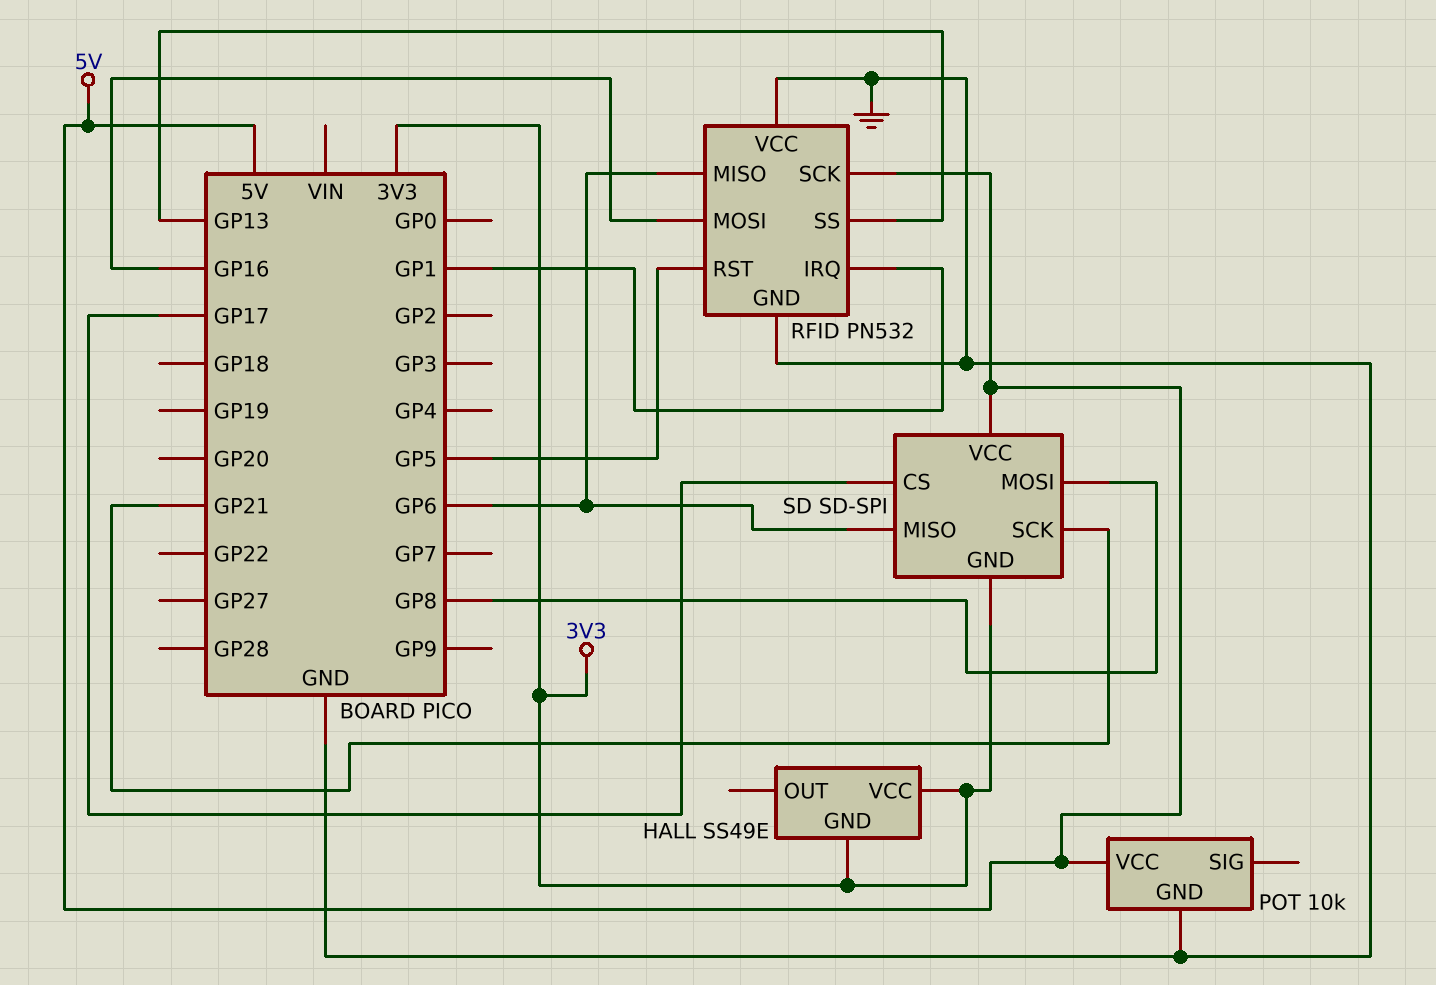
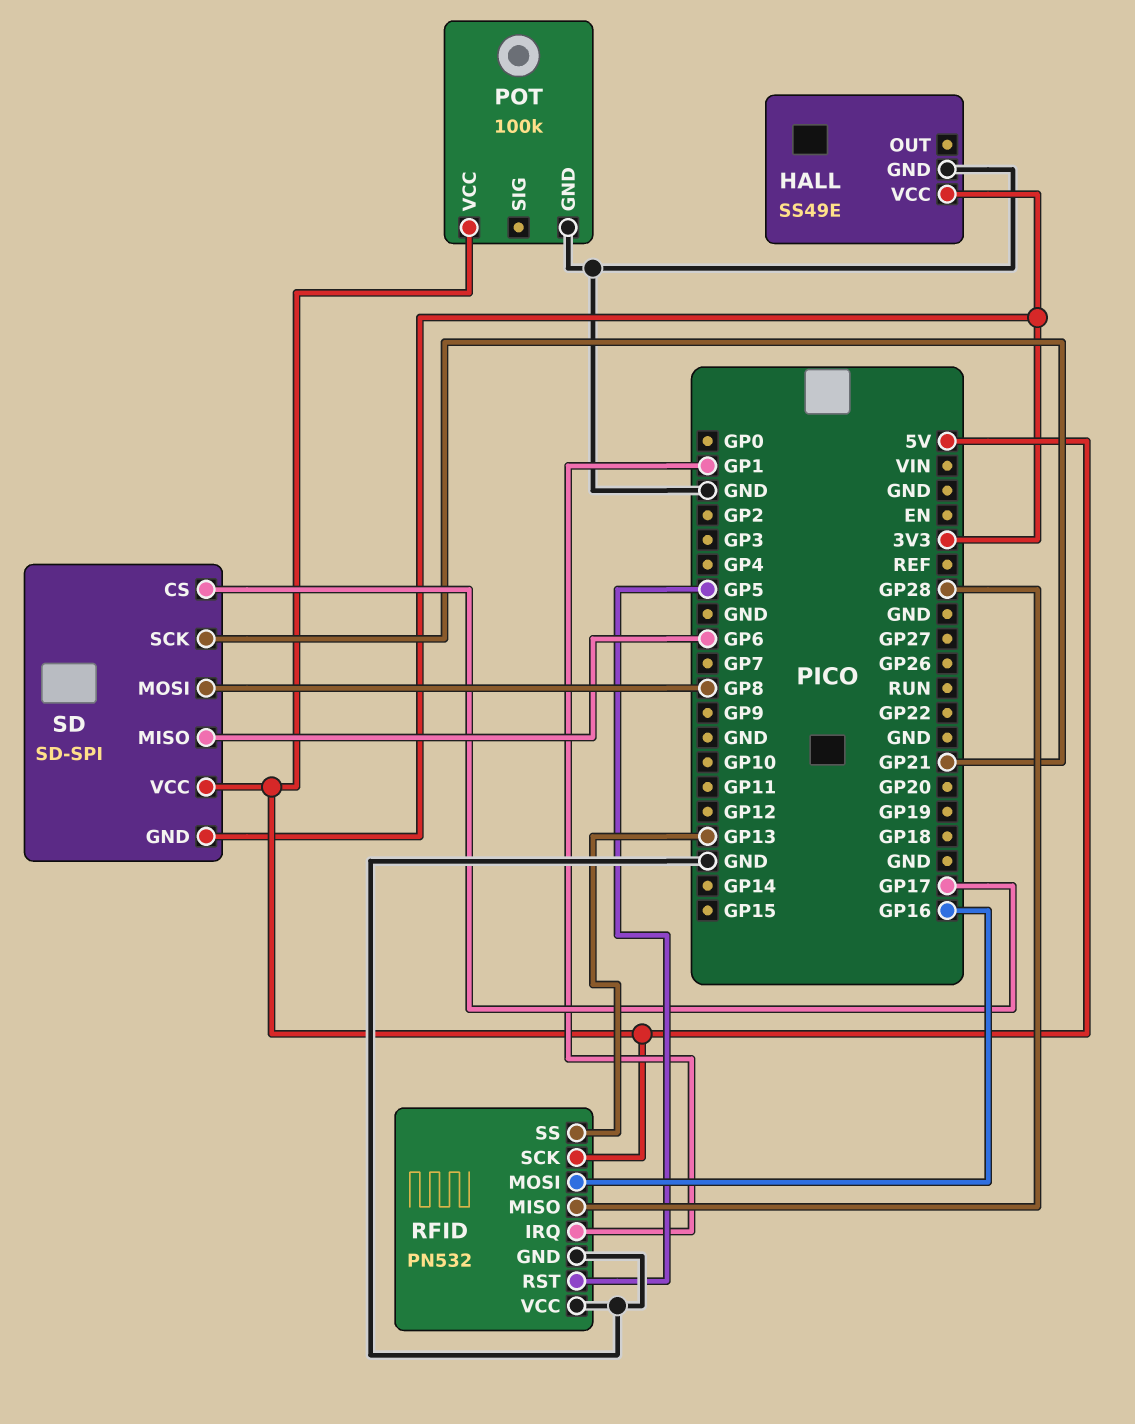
HALL pin GND: 3V3 -> GND
POT: 10k -> 100k
RFID pin MISO: GP6 -> GP28

